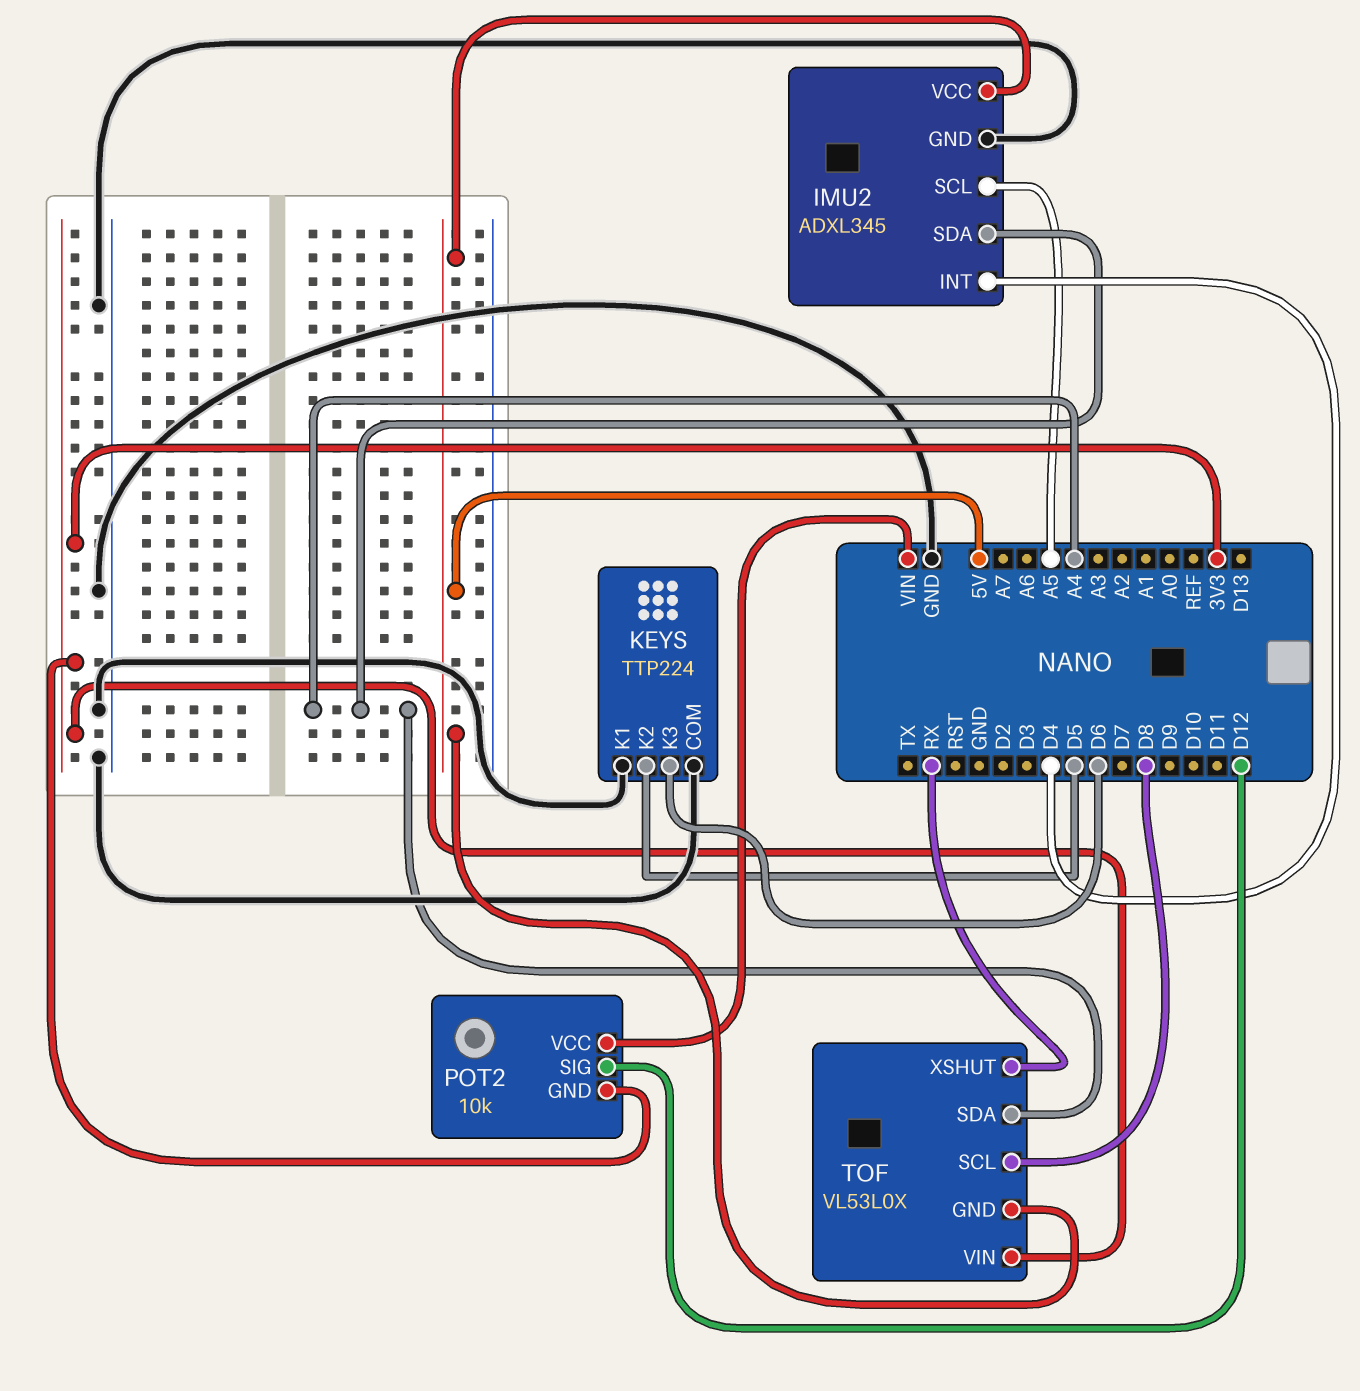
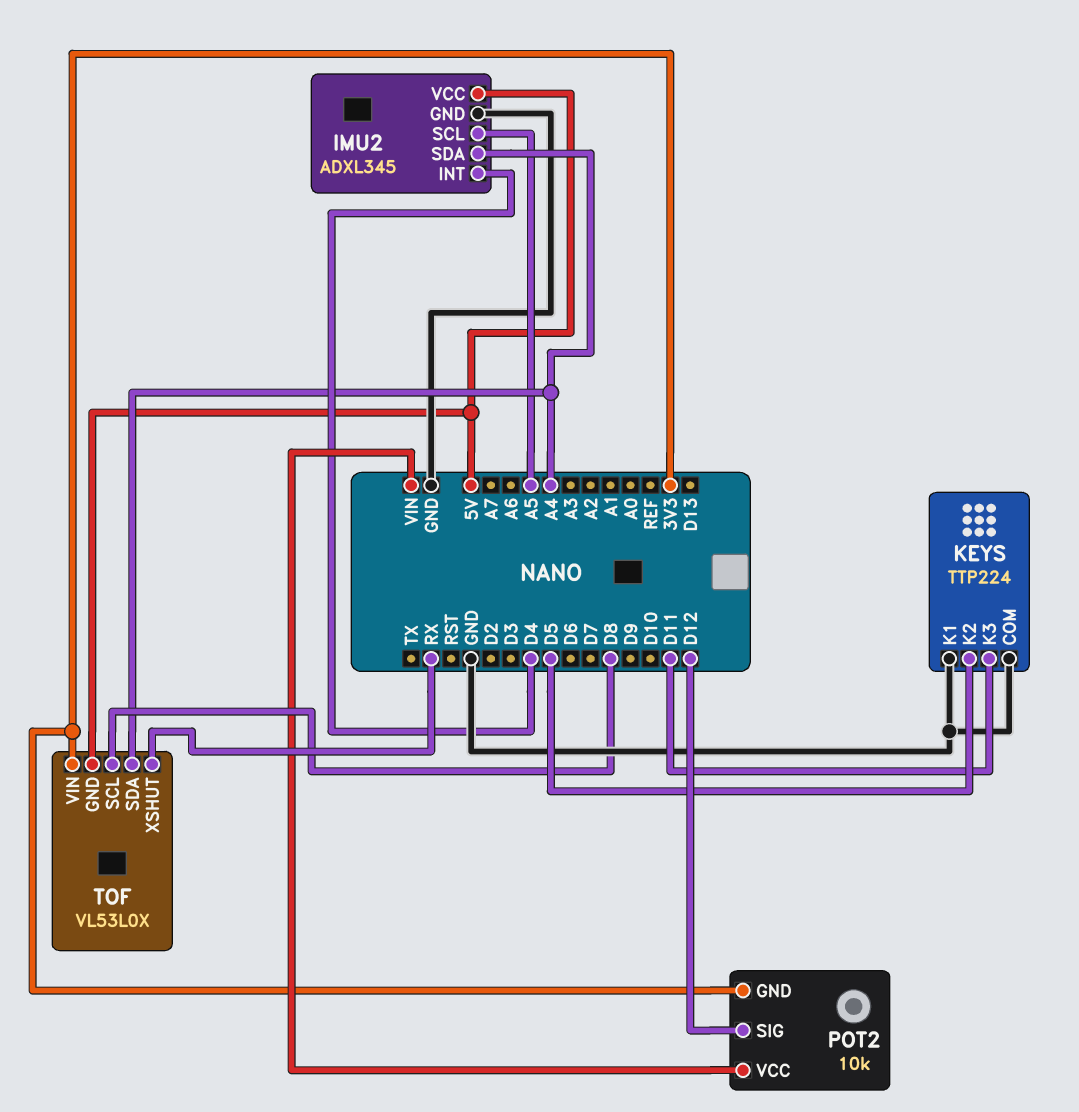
KEYS pin K3: D6 -> D11

